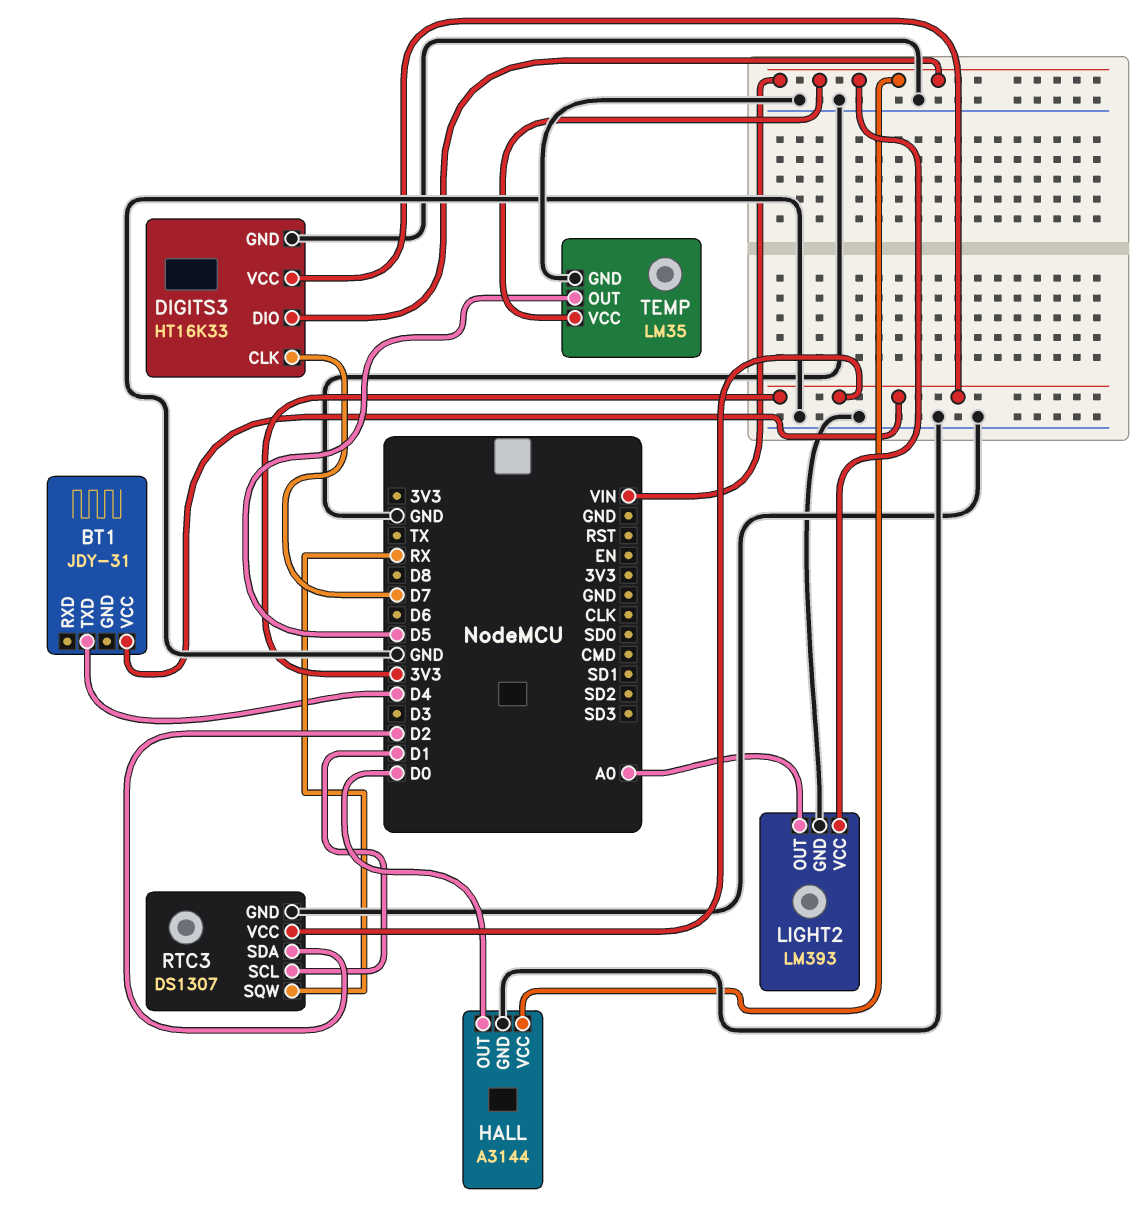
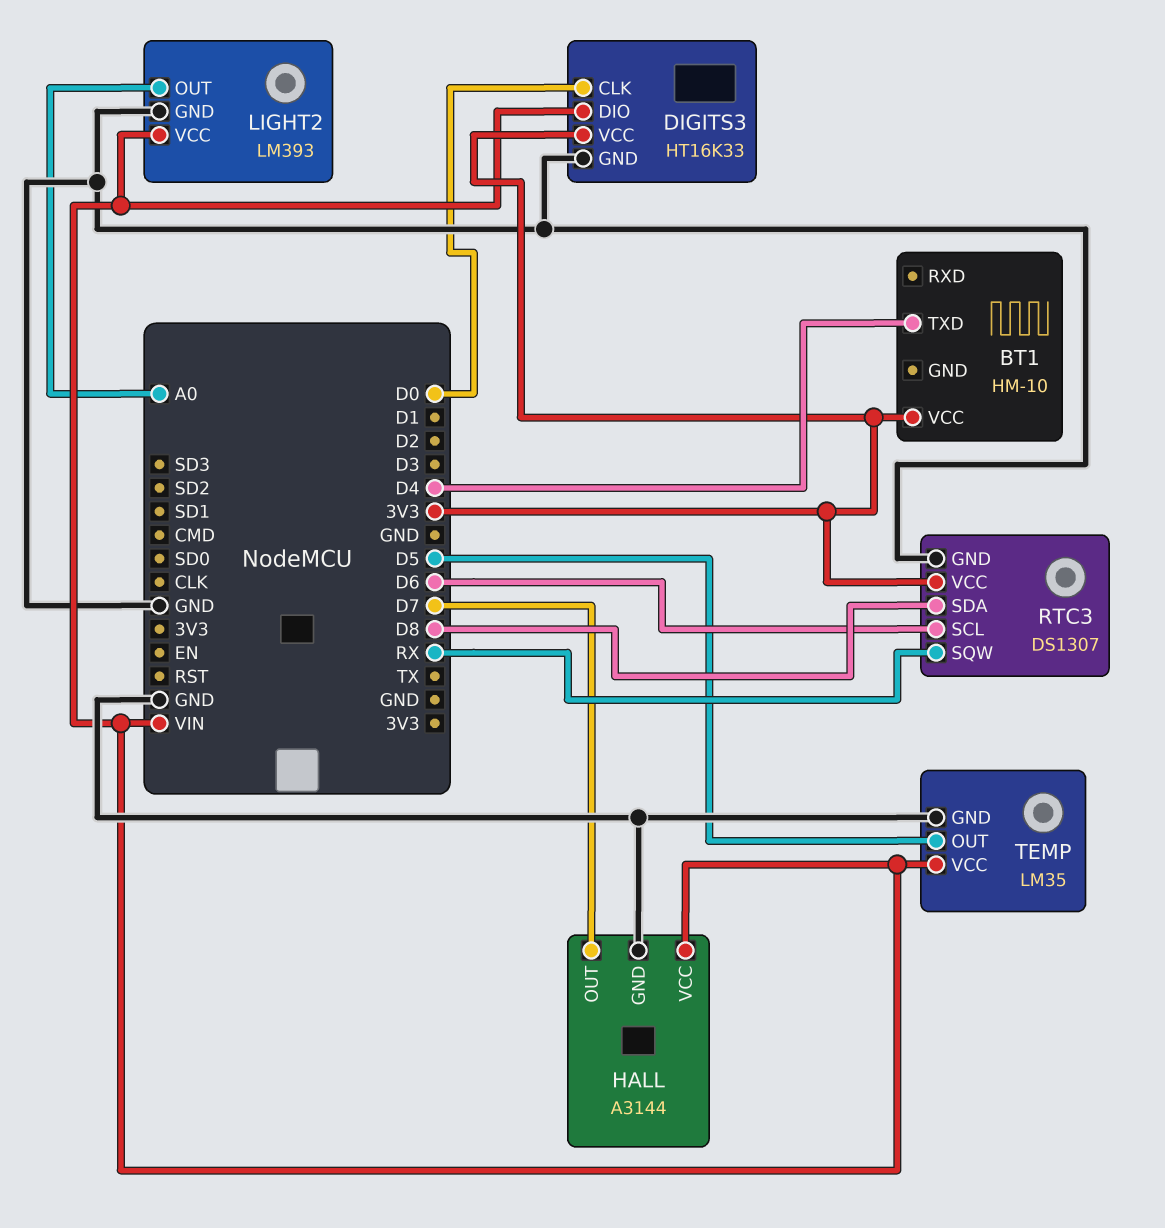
BT1: JDY-31 -> HM-10
DIGITS3 pin CLK: D7 -> D0
HALL pin OUT: D0 -> D7
RTC3 pin SCL: D1 -> D6
RTC3 pin SDA: D2 -> D8

